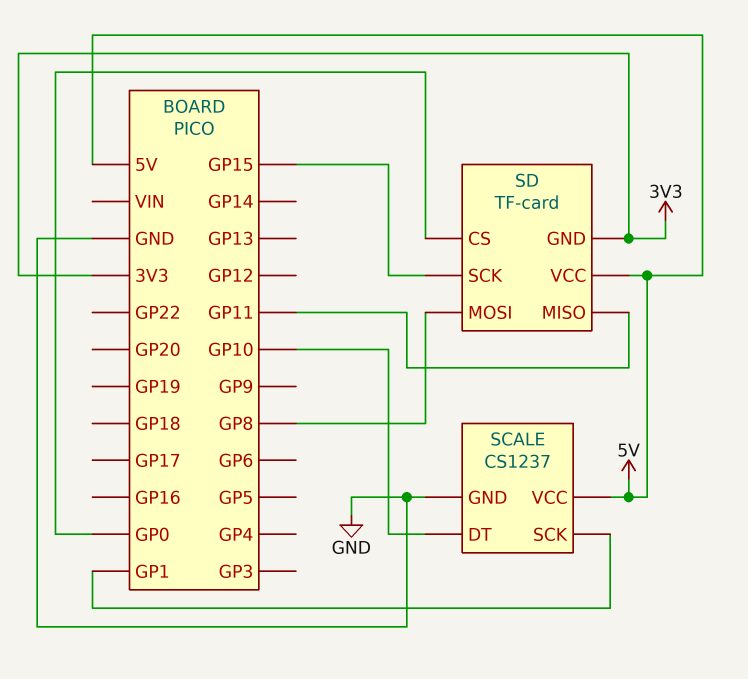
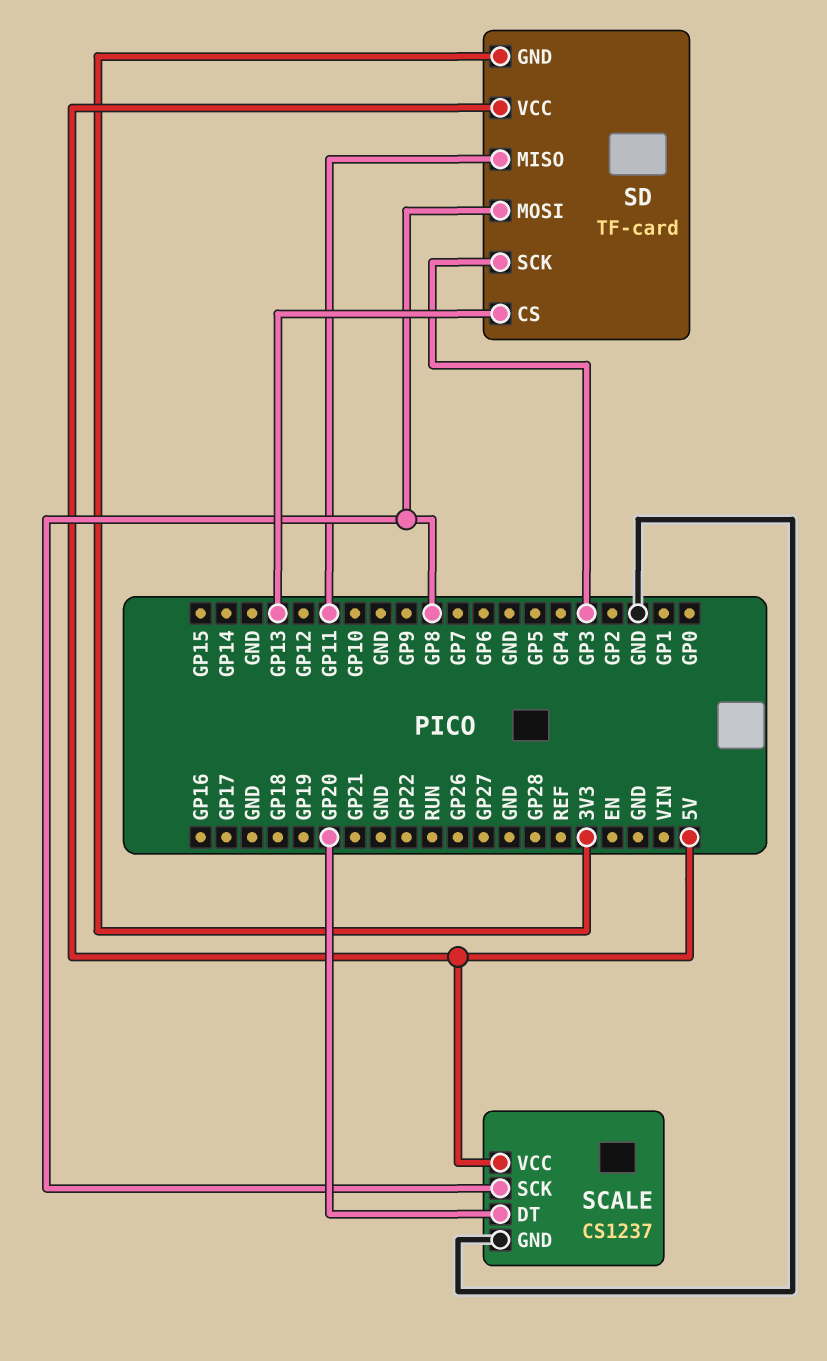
SCALE pin DT: GP10 -> GP20
SCALE pin SCK: GP1 -> GP8
SD pin CS: GP0 -> GP13
SD pin SCK: GP15 -> GP3

